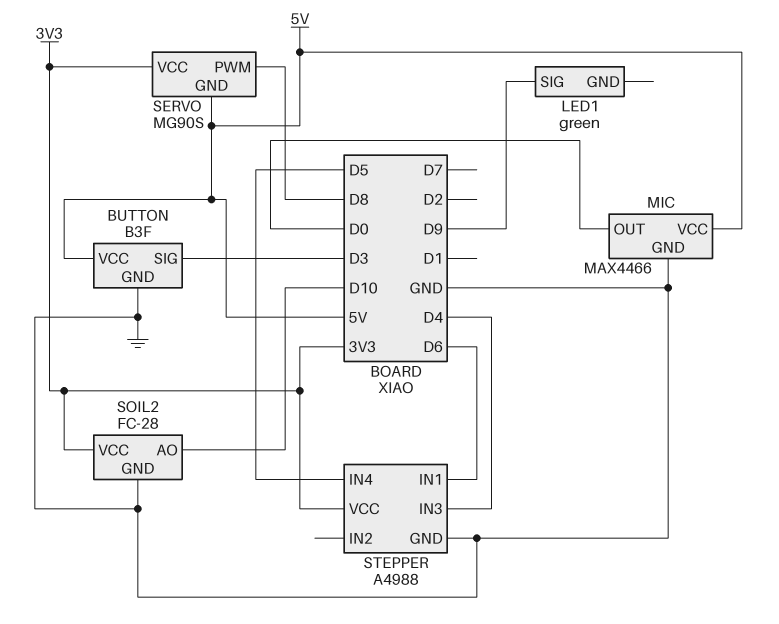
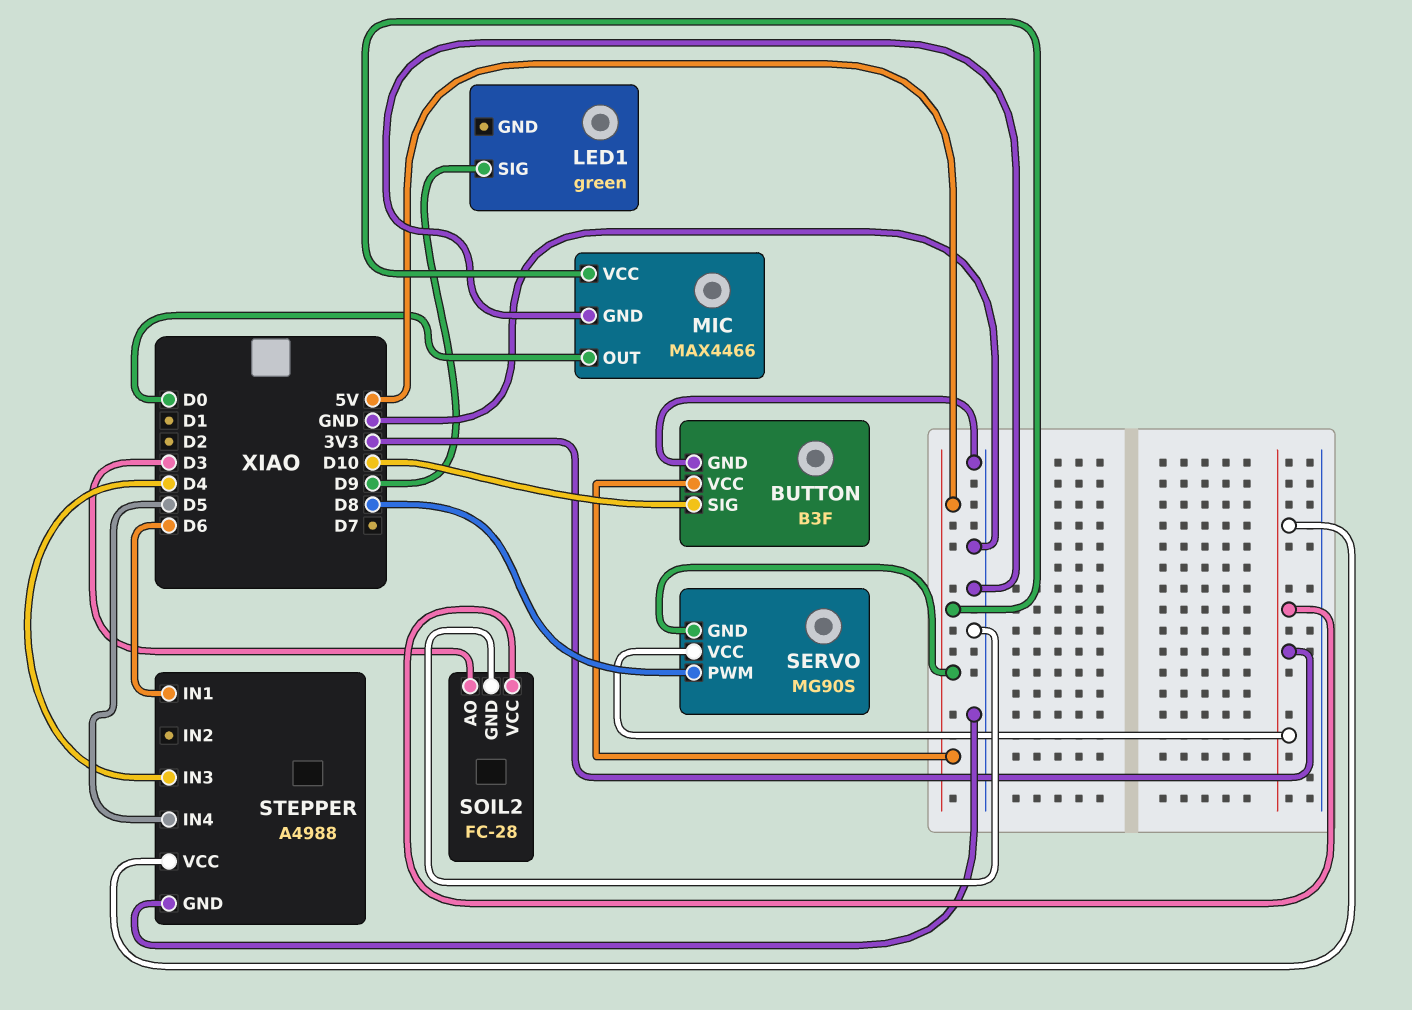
BUTTON pin SIG: D3 -> D10
SOIL2 pin AO: D10 -> D3

